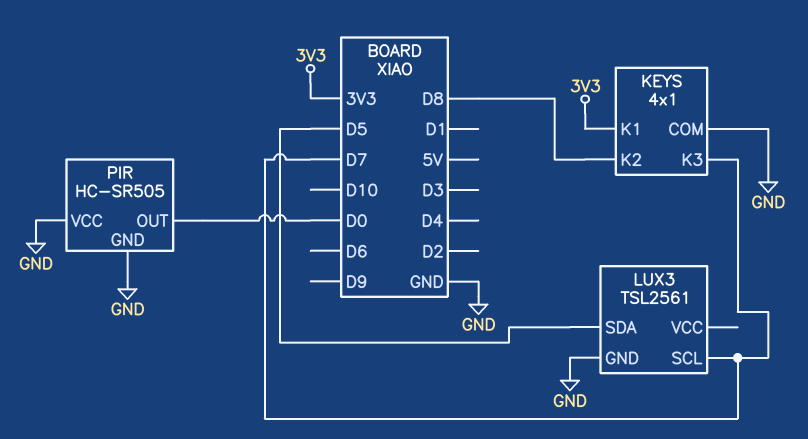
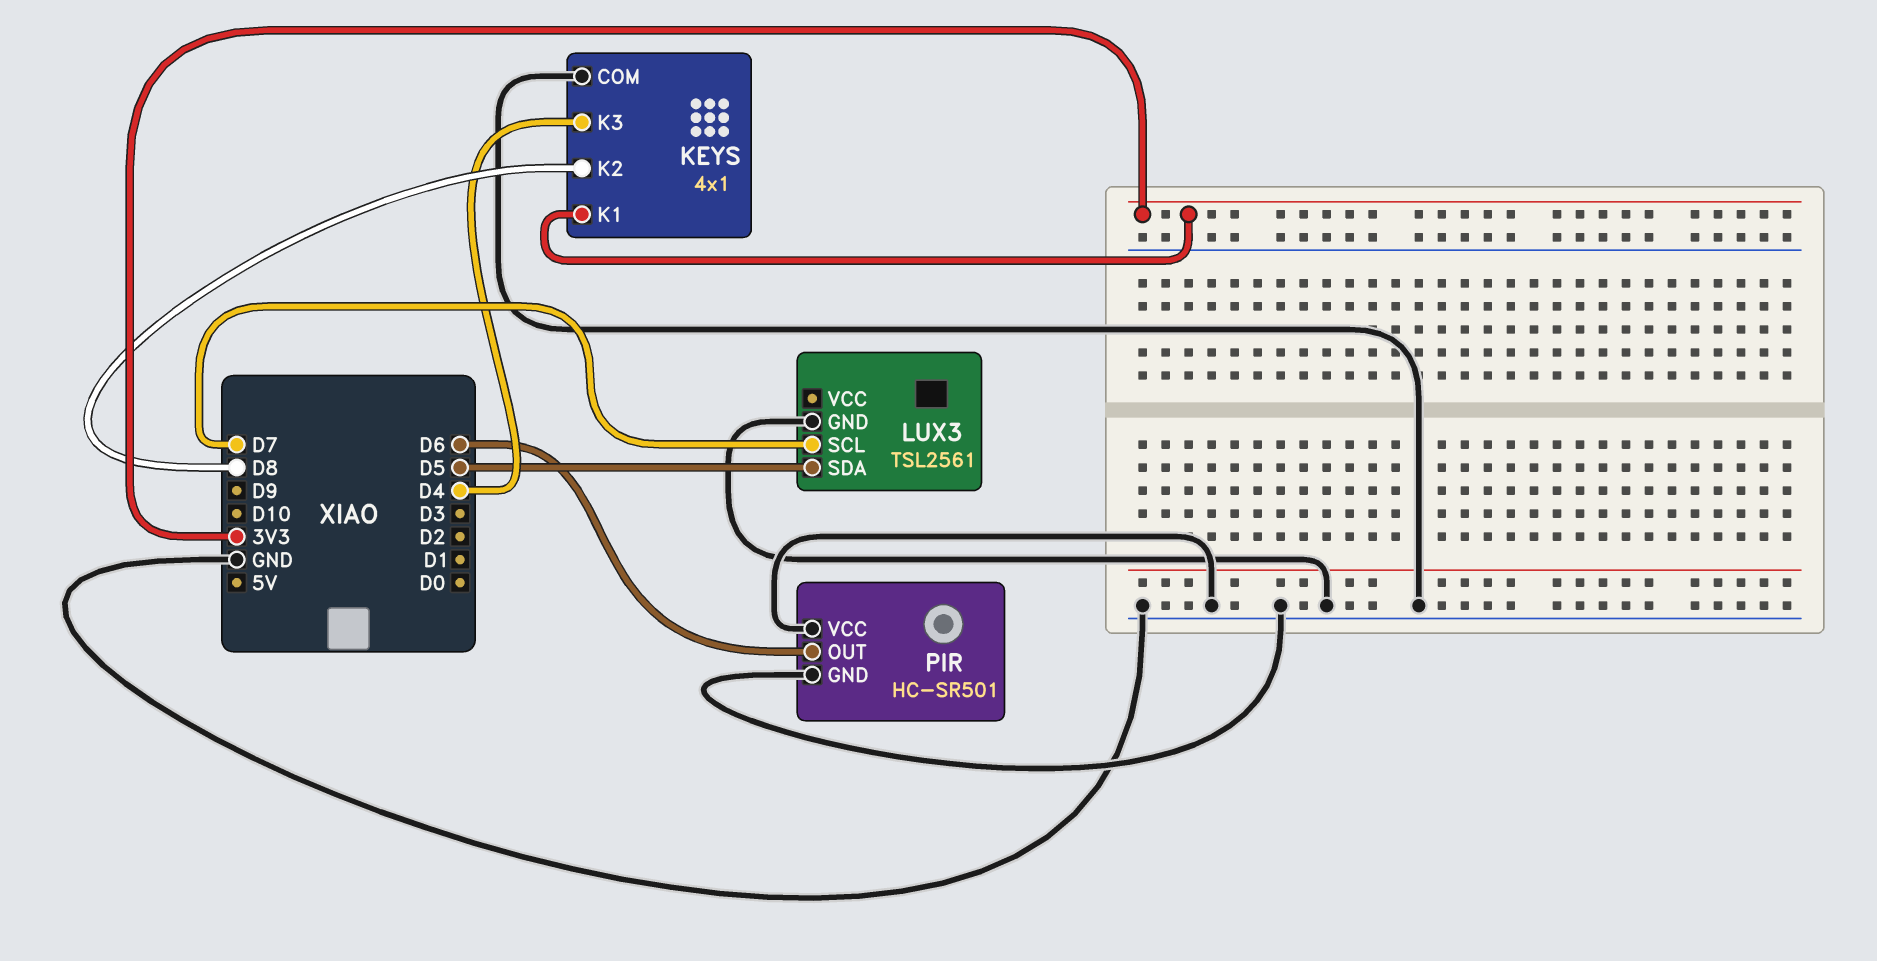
KEYS pin K3: D7 -> D4
PIR: HC-SR505 -> HC-SR501
PIR pin OUT: D0 -> D6

